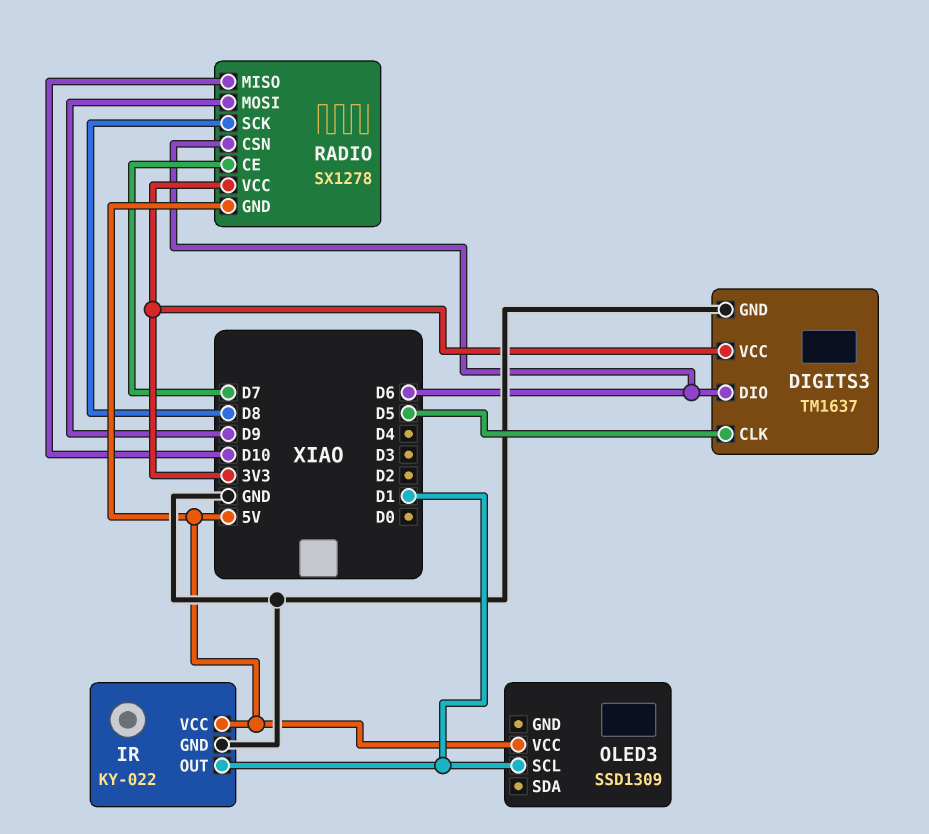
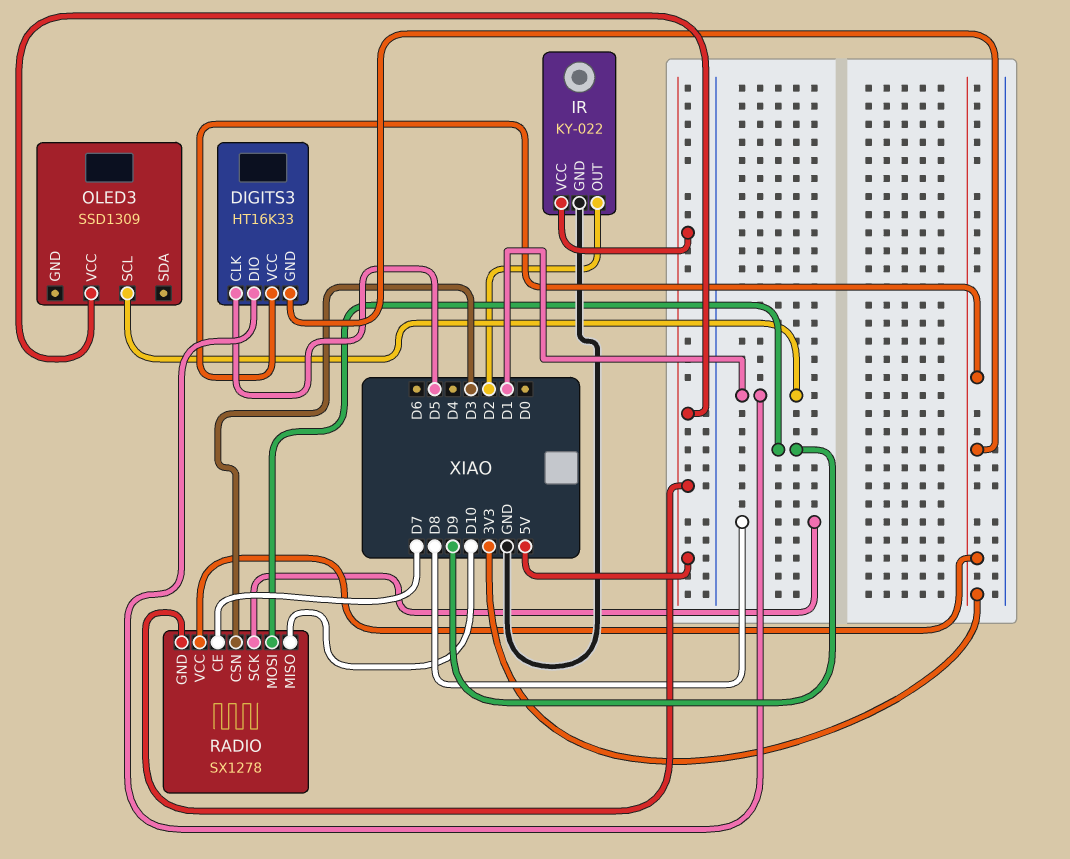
DIGITS3: TM1637 -> HT16K33
DIGITS3 pin DIO: D6 -> D1
DIGITS3 pin GND: GND -> 3V3
IR pin OUT: D1 -> D2
RADIO pin CSN: D6 -> D3

